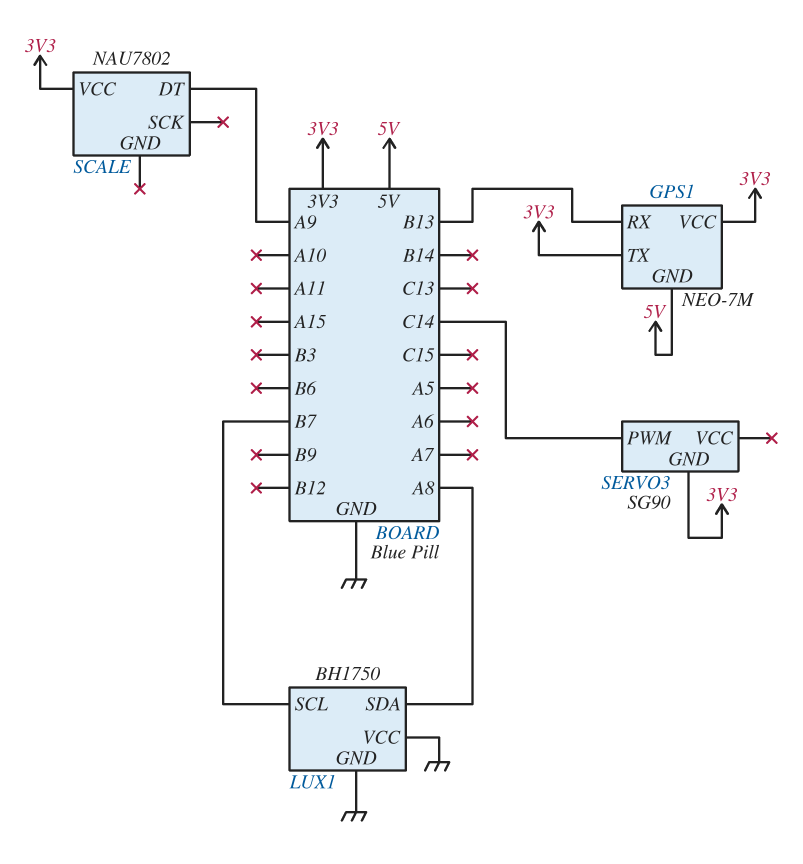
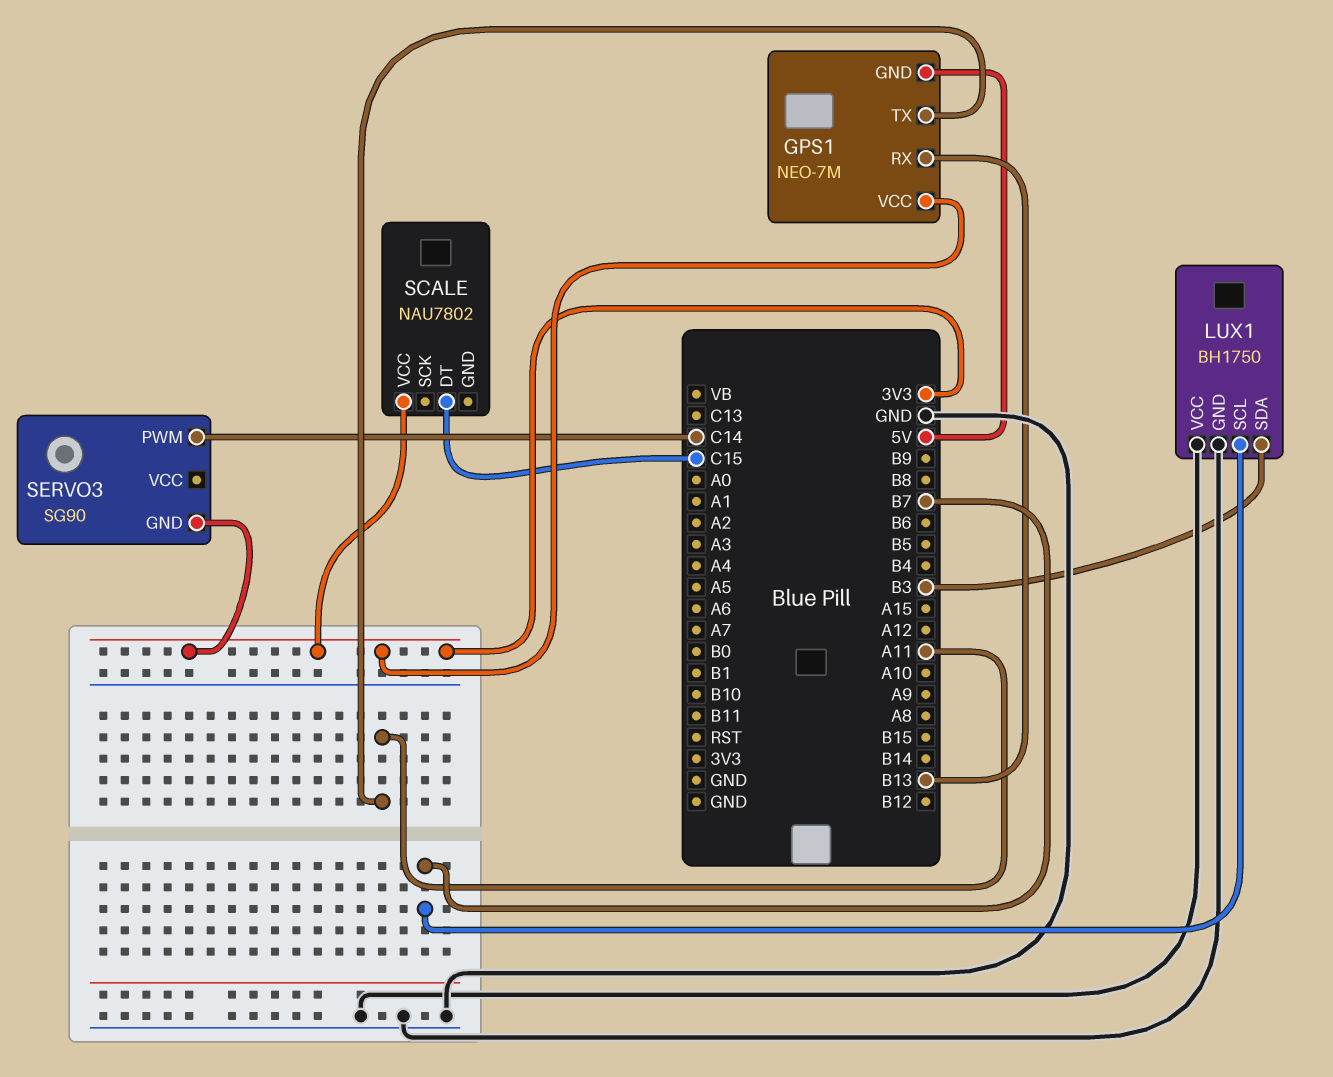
GPS1 pin TX: 3V3 -> A11
LUX1 pin SDA: A8 -> B3
SCALE pin DT: A9 -> C15

